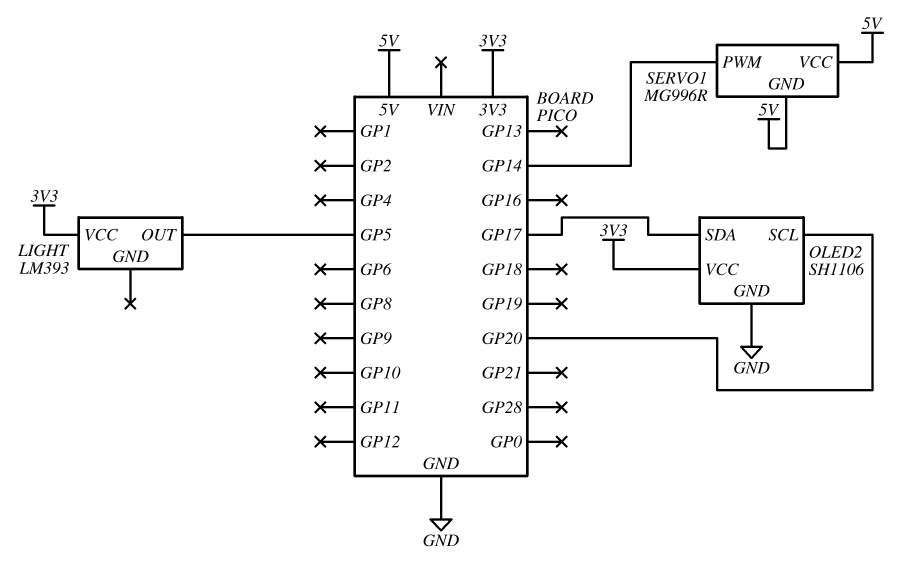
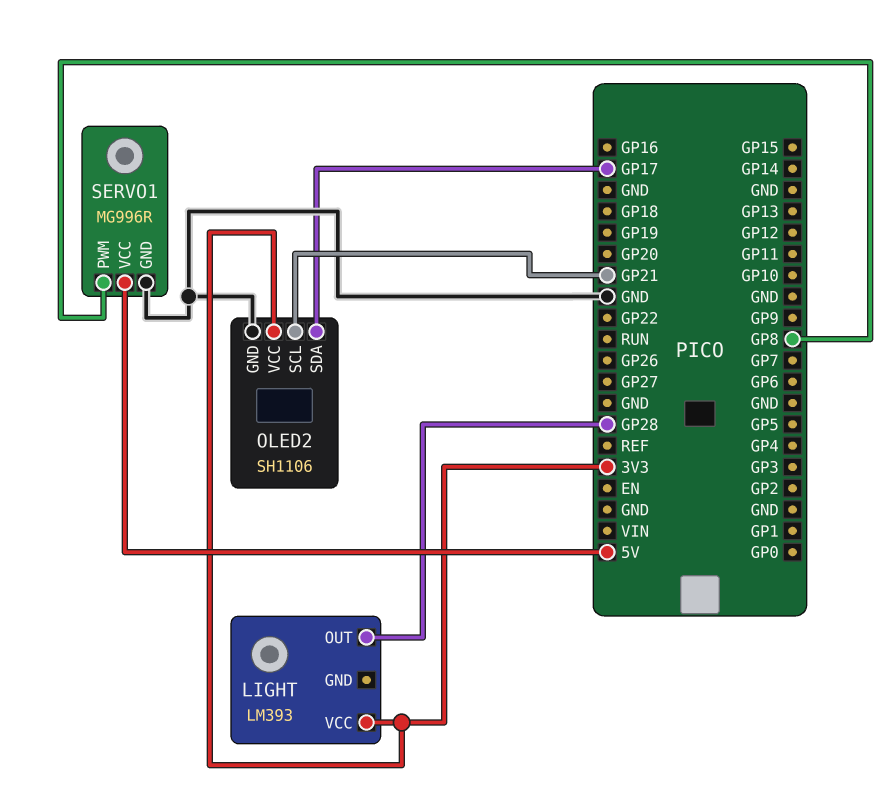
LIGHT pin OUT: GP5 -> GP28
OLED2 pin SCL: GP20 -> GP21
SERVO1 pin GND: 5V -> GND
SERVO1 pin PWM: GP14 -> GP8

